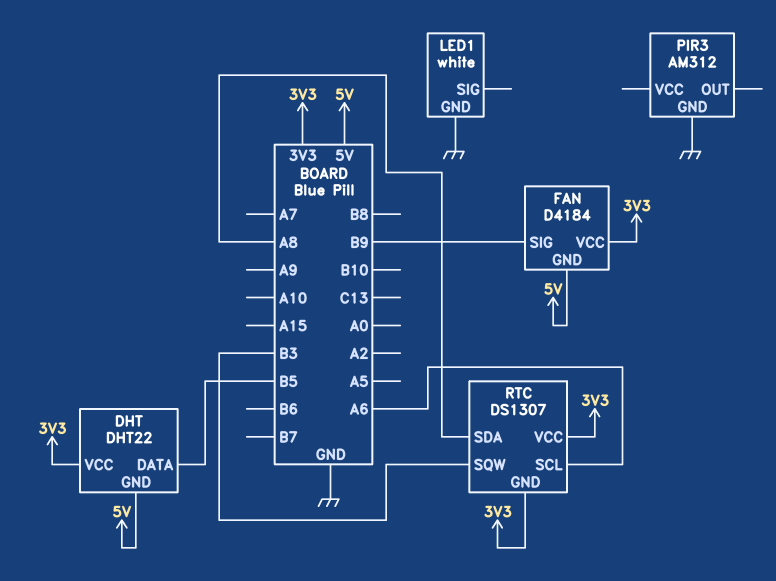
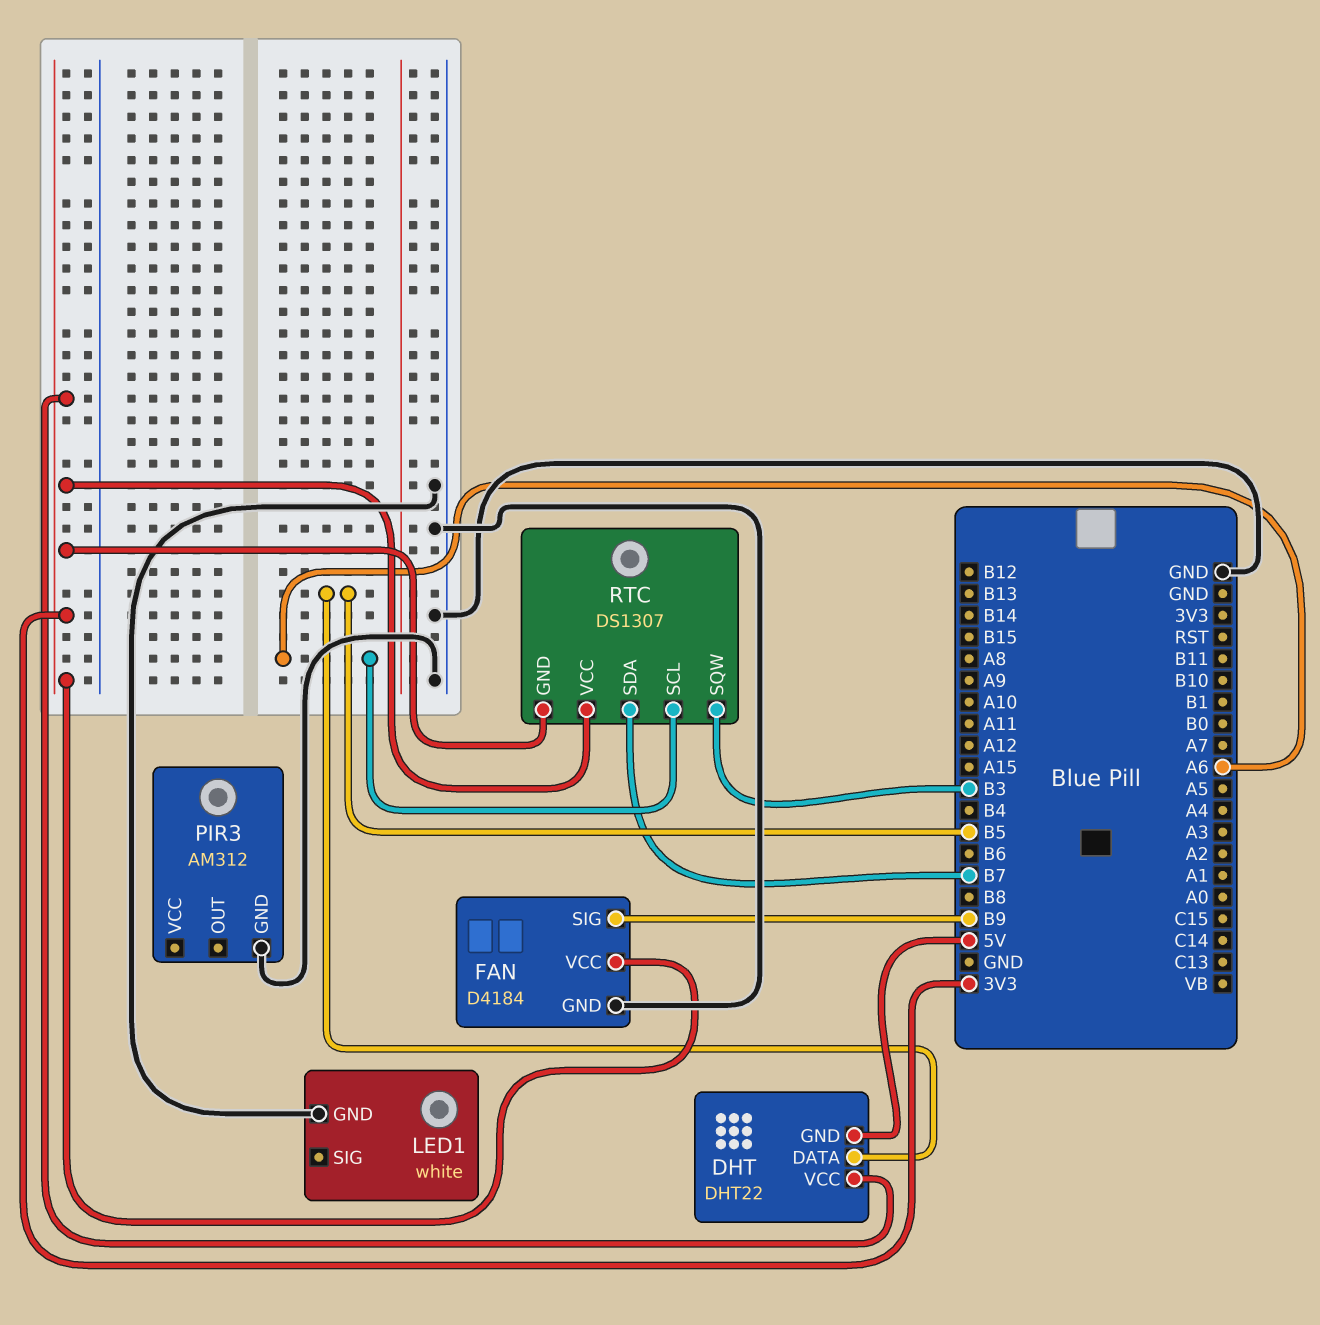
FAN pin GND: 5V -> GND
RTC pin SDA: A8 -> B7

